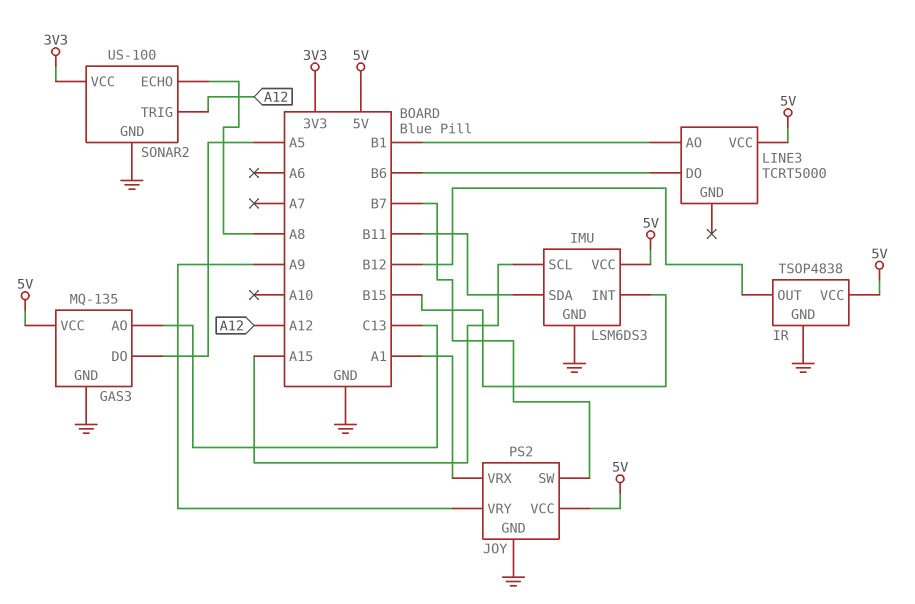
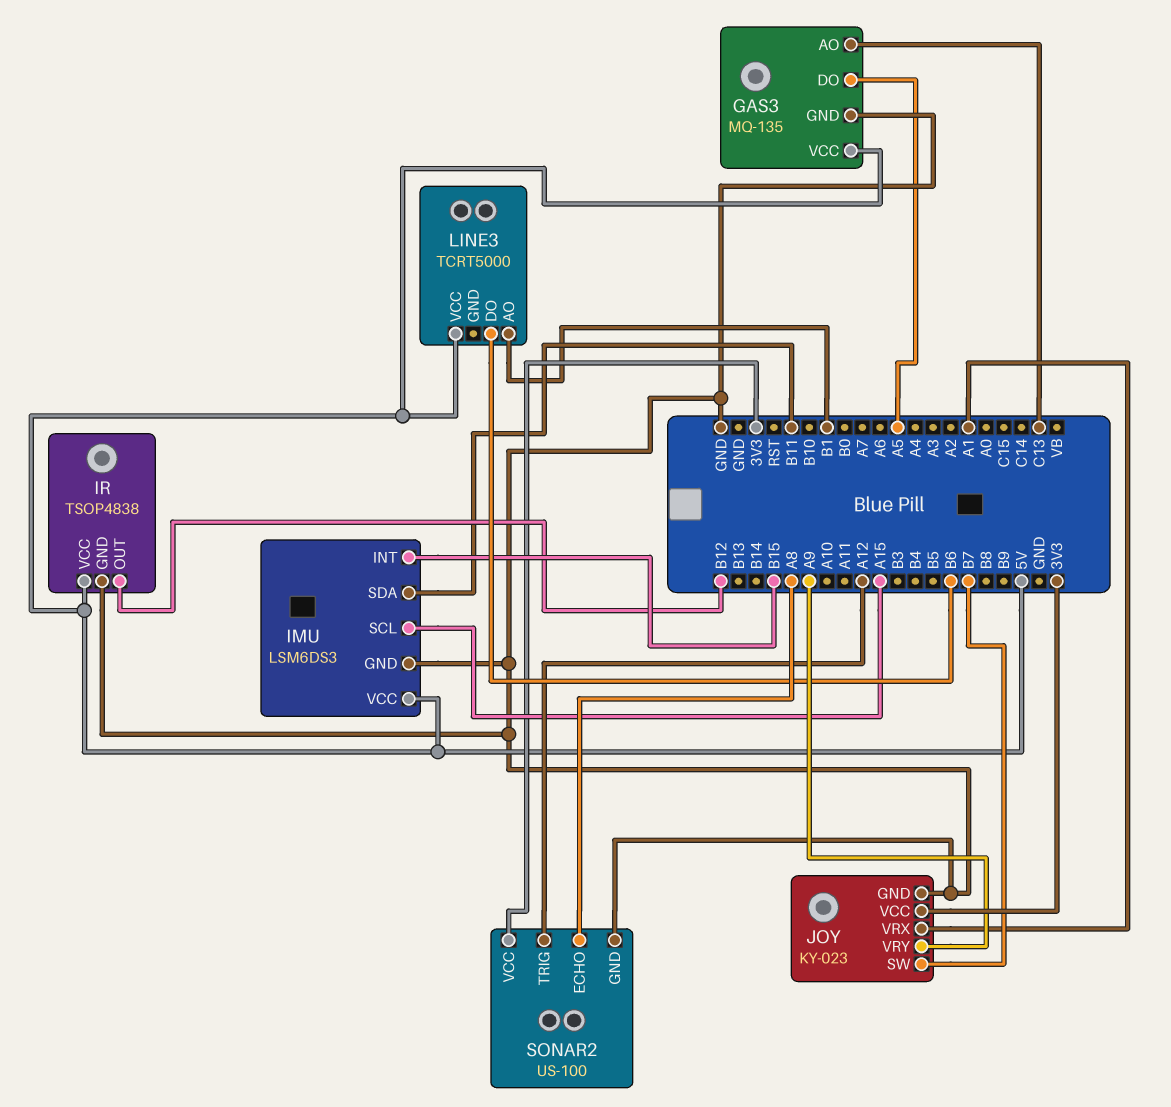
JOY: PS2 -> KY-023
JOY pin VCC: 5V -> 3V3

